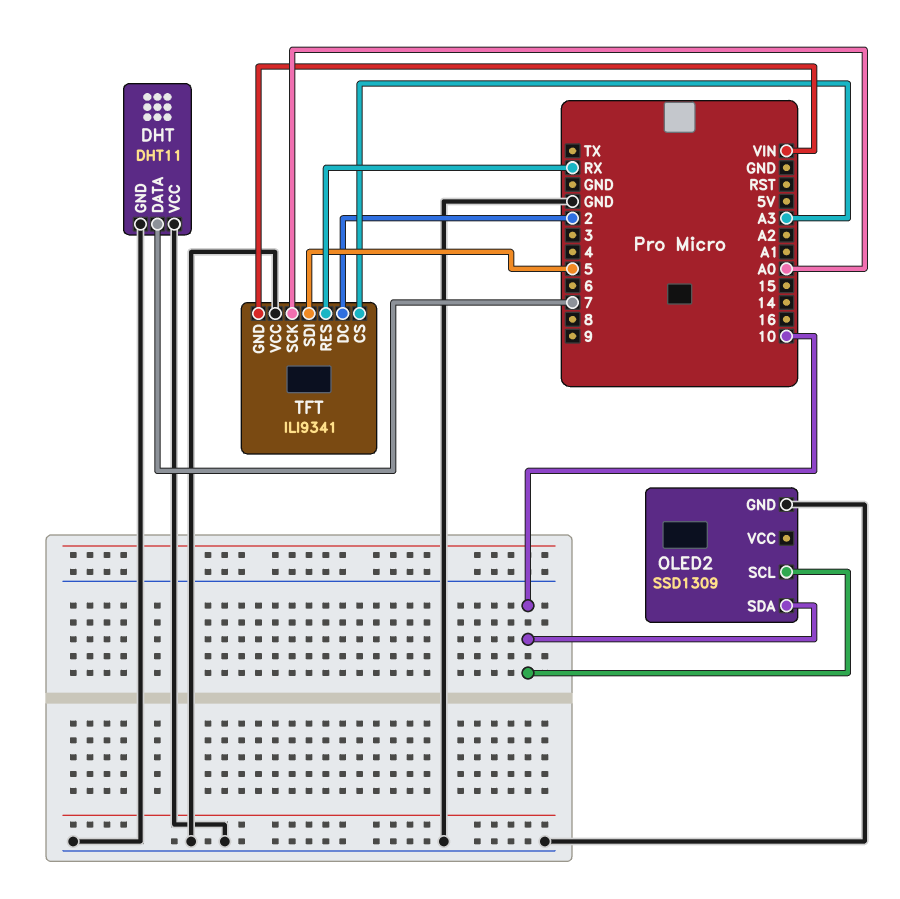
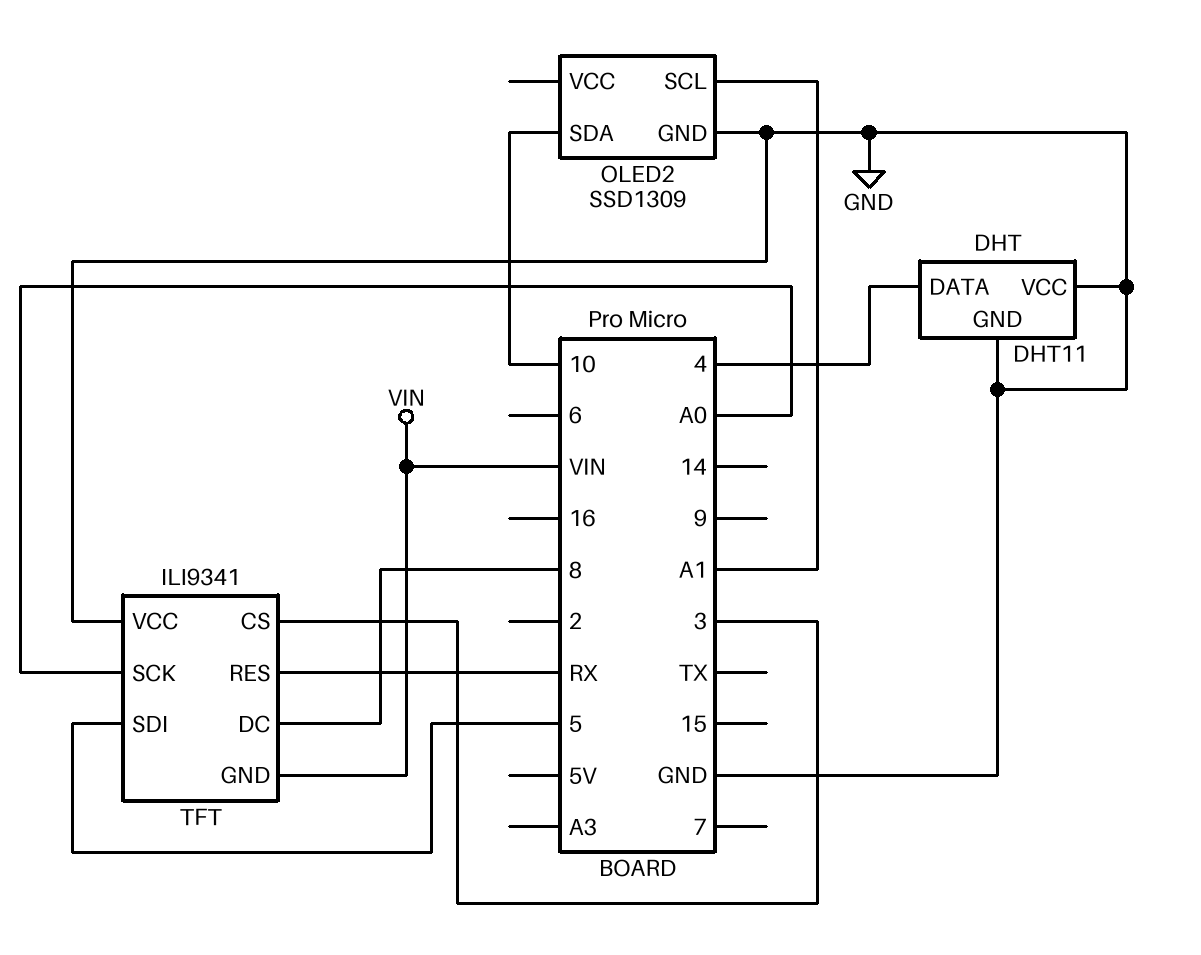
DHT pin DATA: 7 -> 4
OLED2 pin SCL: 10 -> A1
TFT pin CS: A3 -> 3
TFT pin DC: 2 -> 8

